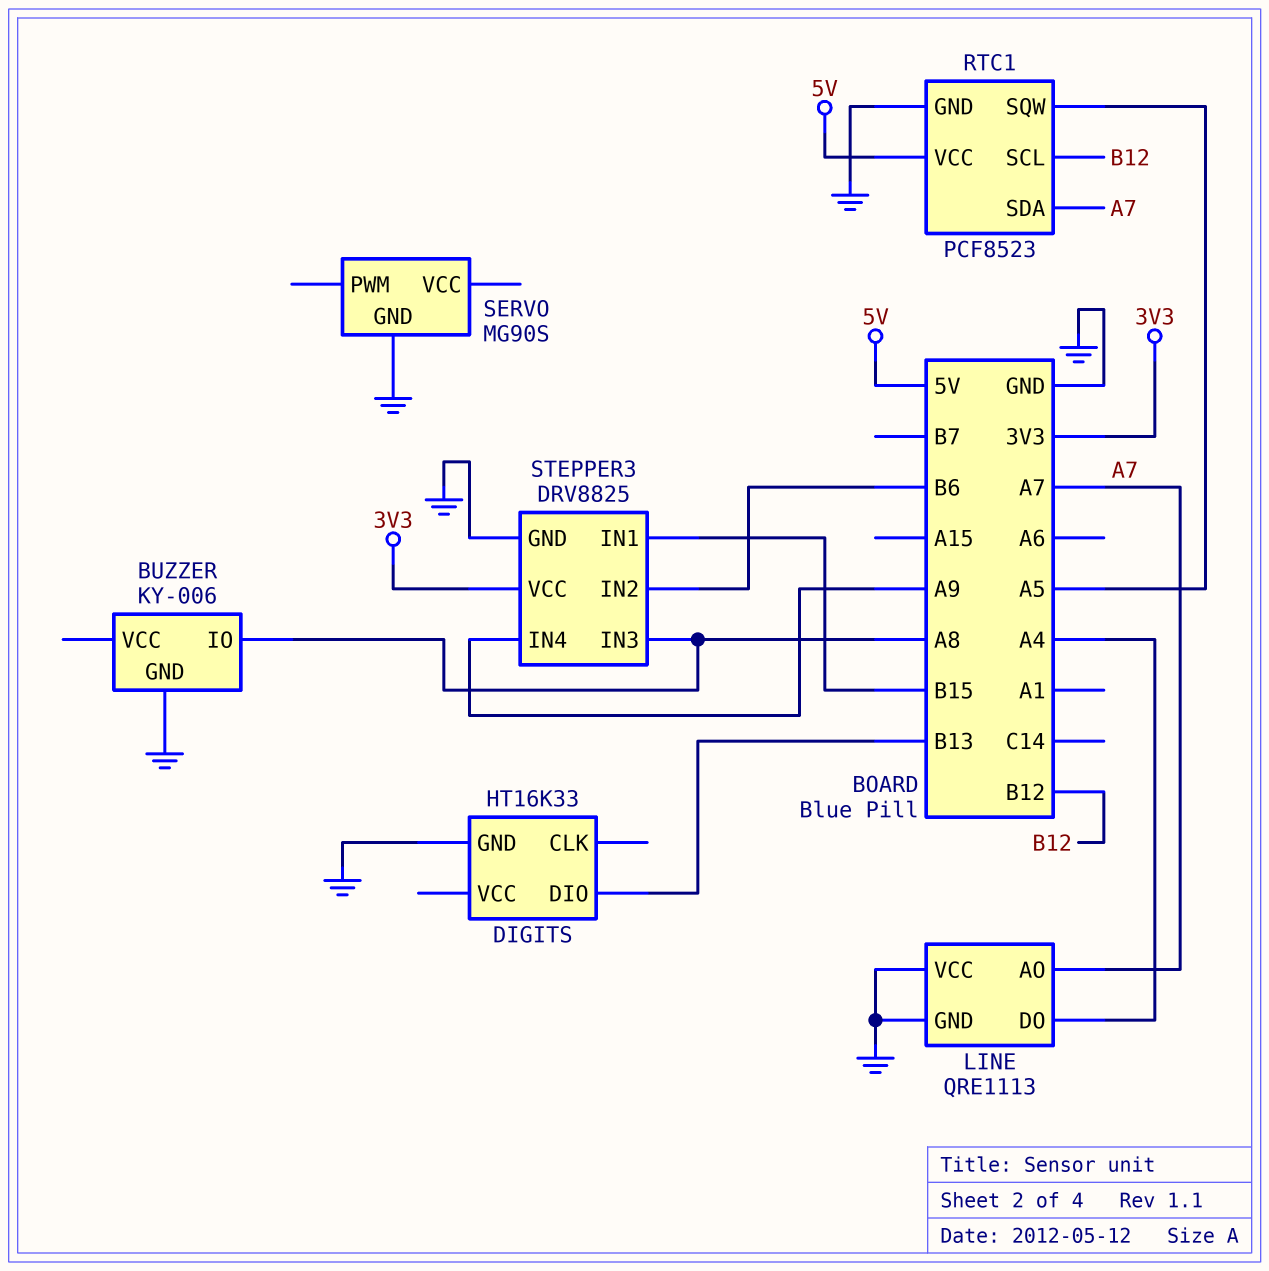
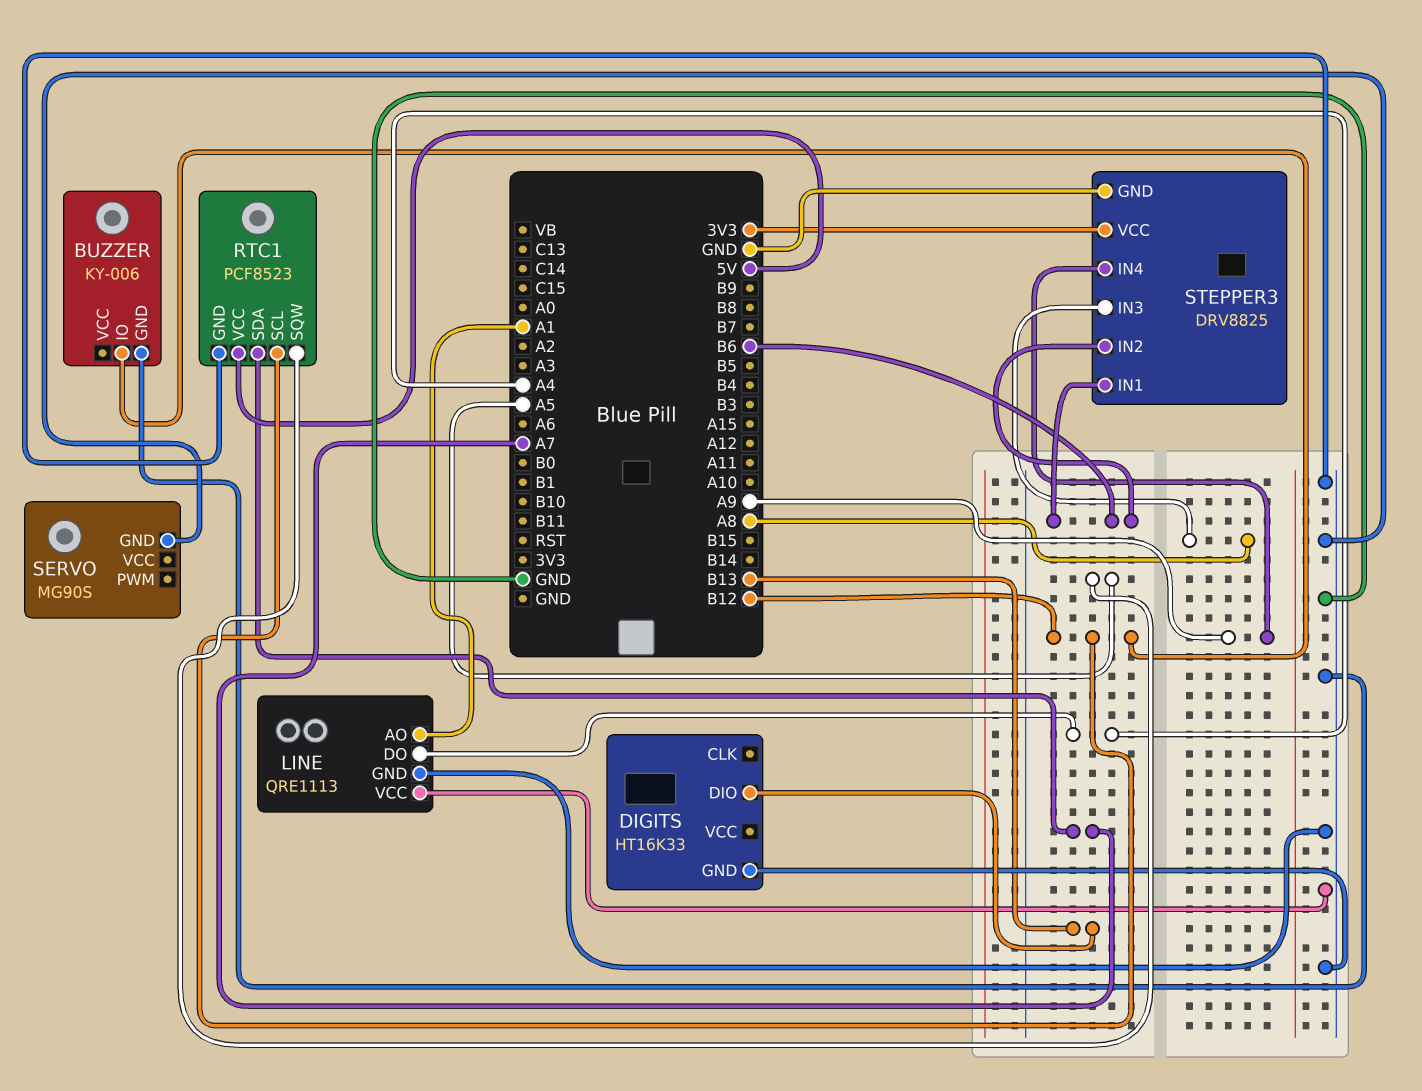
BUZZER pin IO: A8 -> B12
LINE pin AO: A7 -> A1
STEPPER3 pin IN1: B15 -> B6

